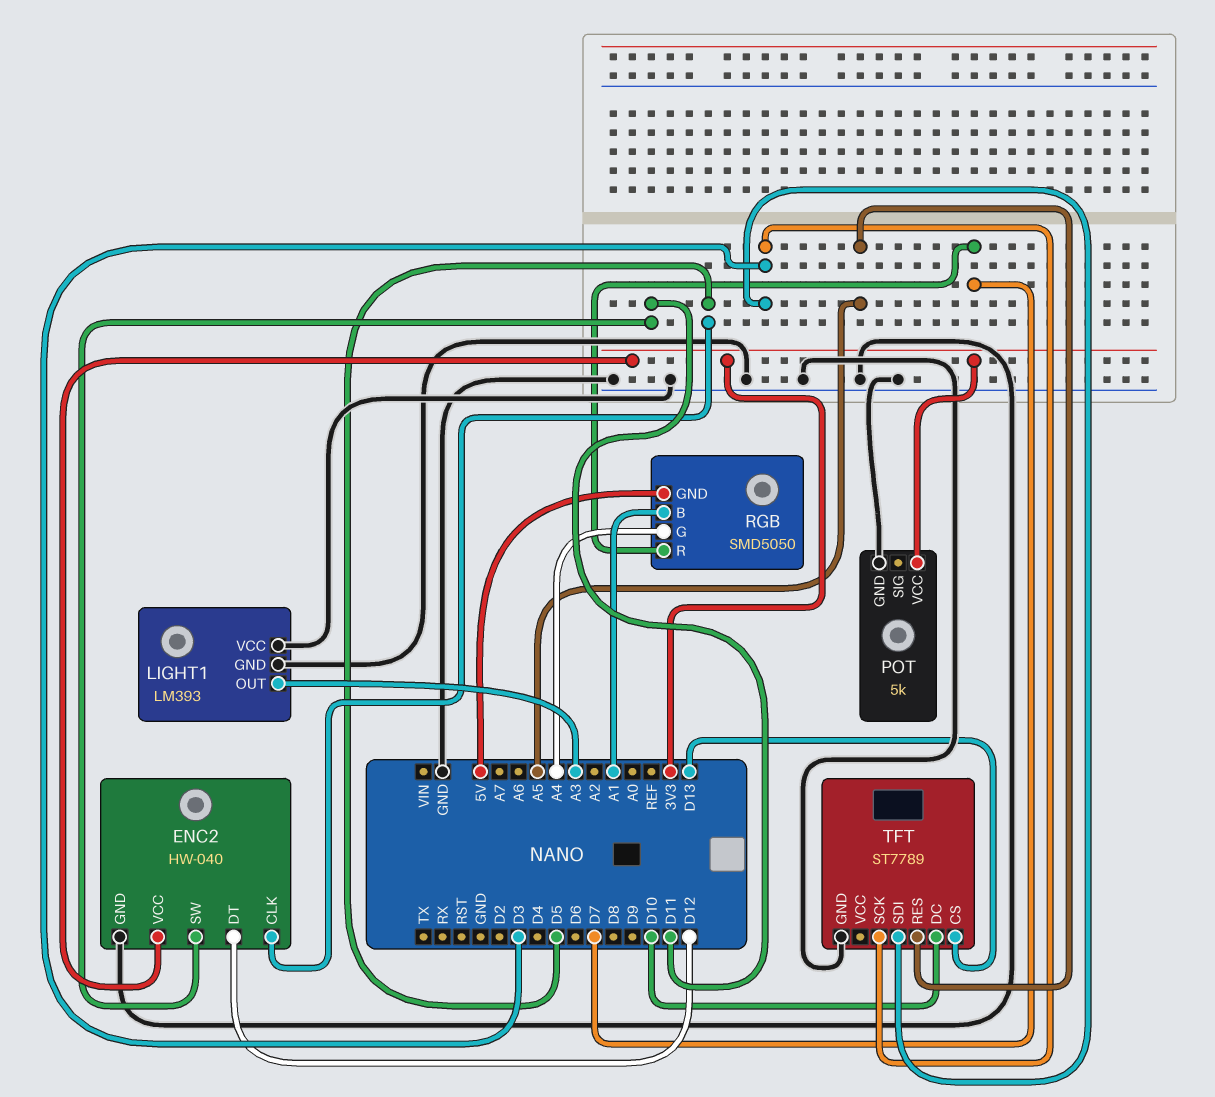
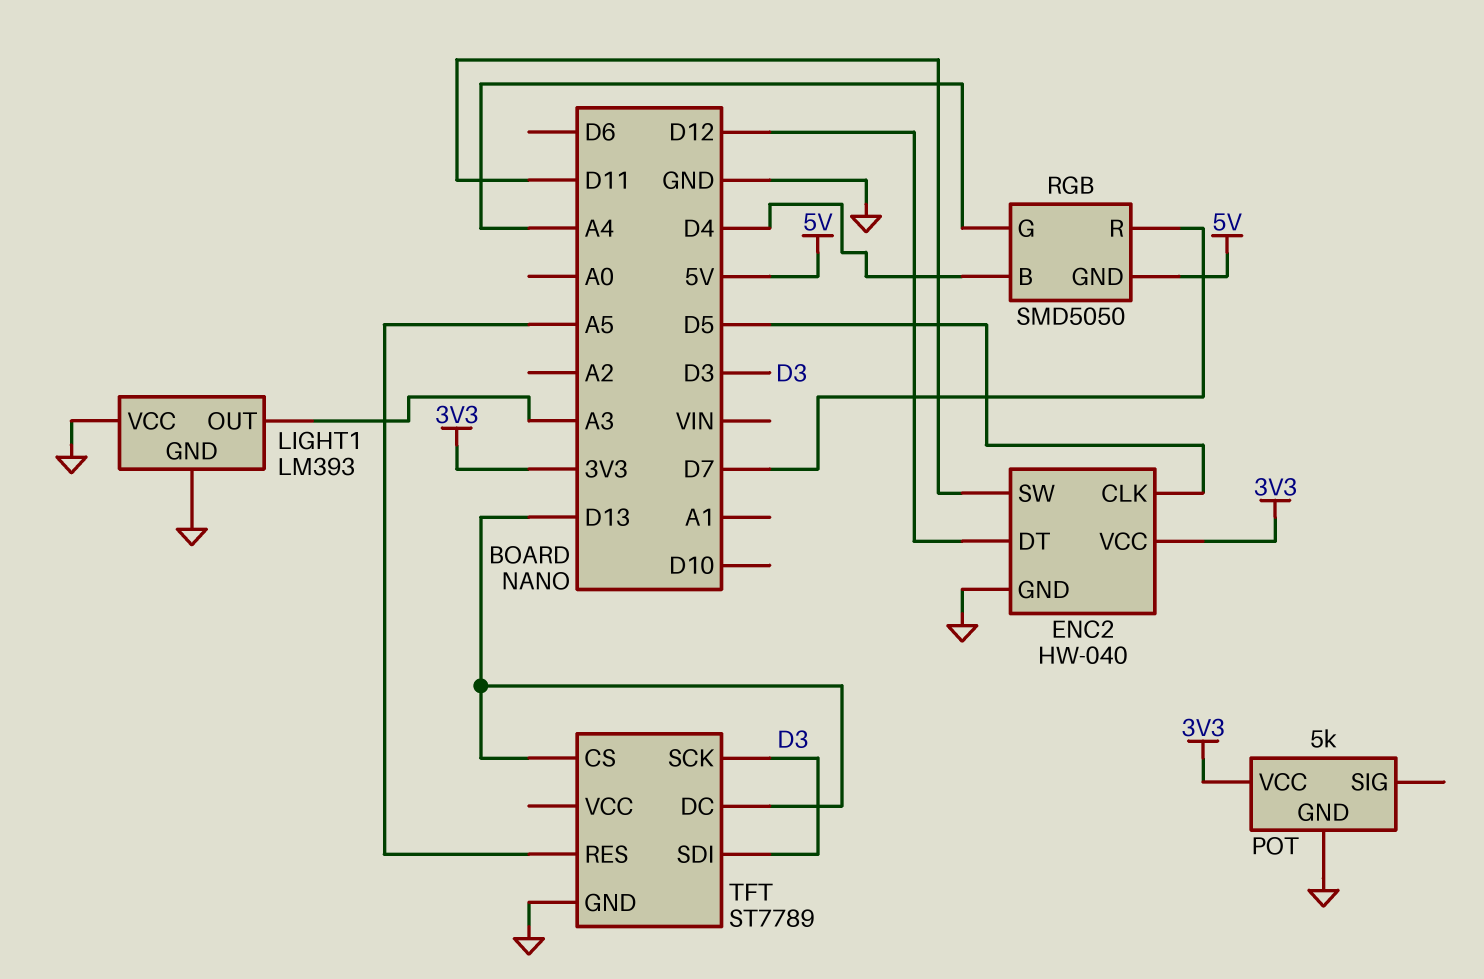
RGB pin B: A1 -> D4
TFT pin DC: D10 -> D13

